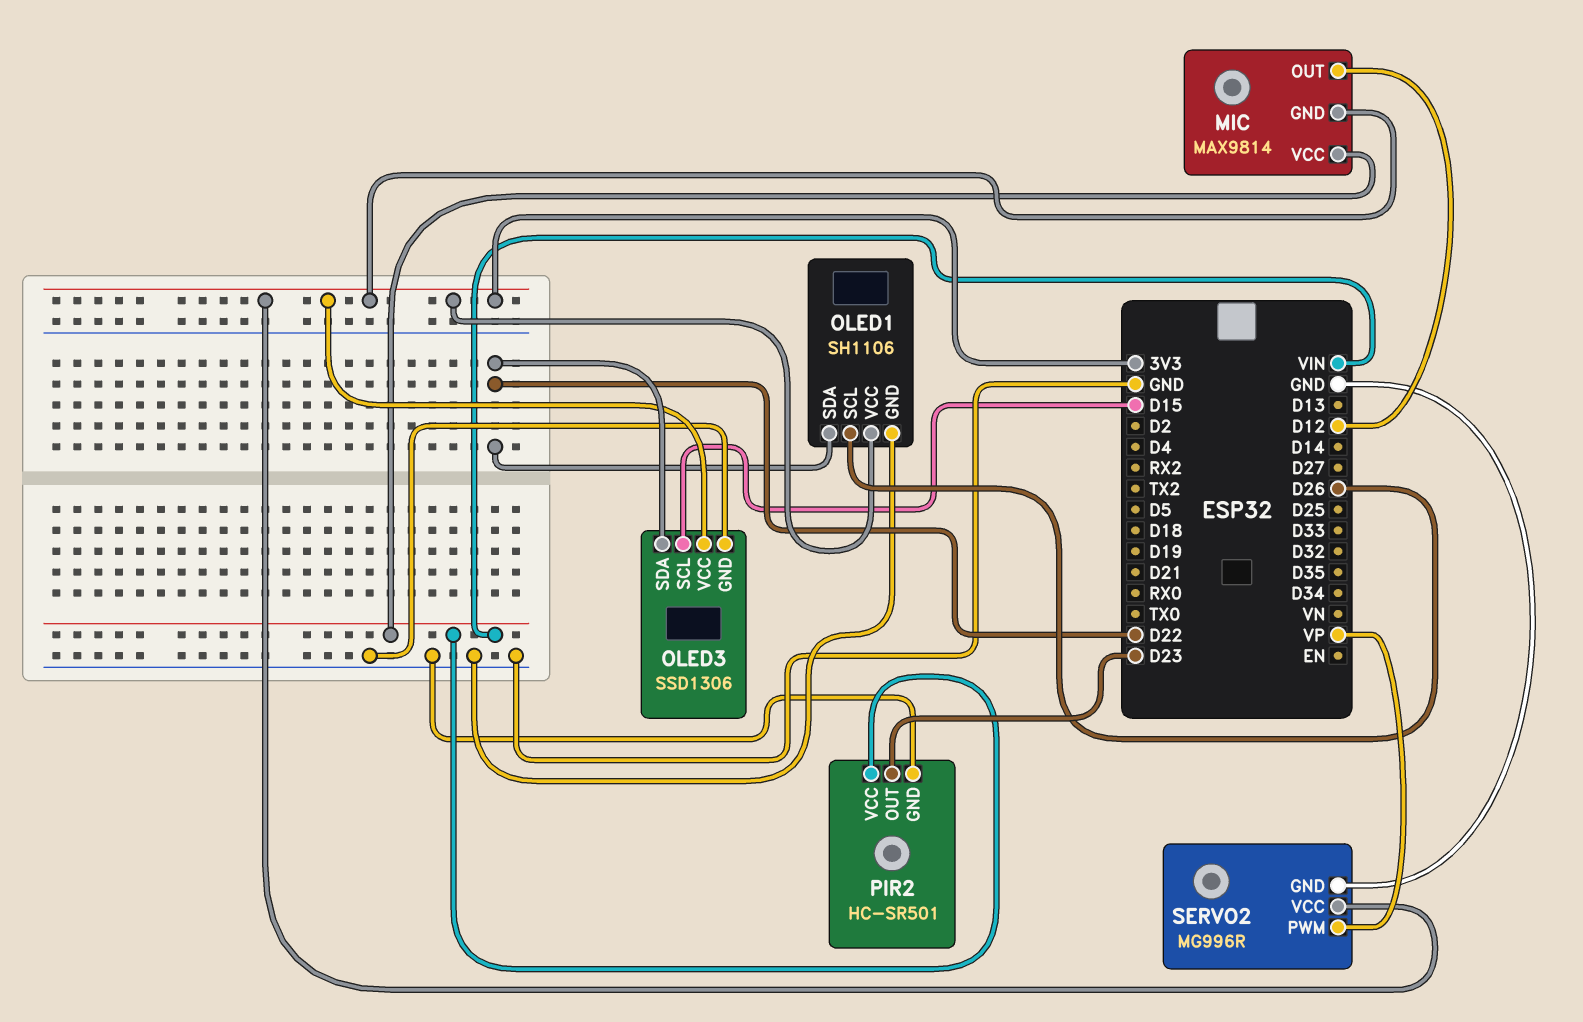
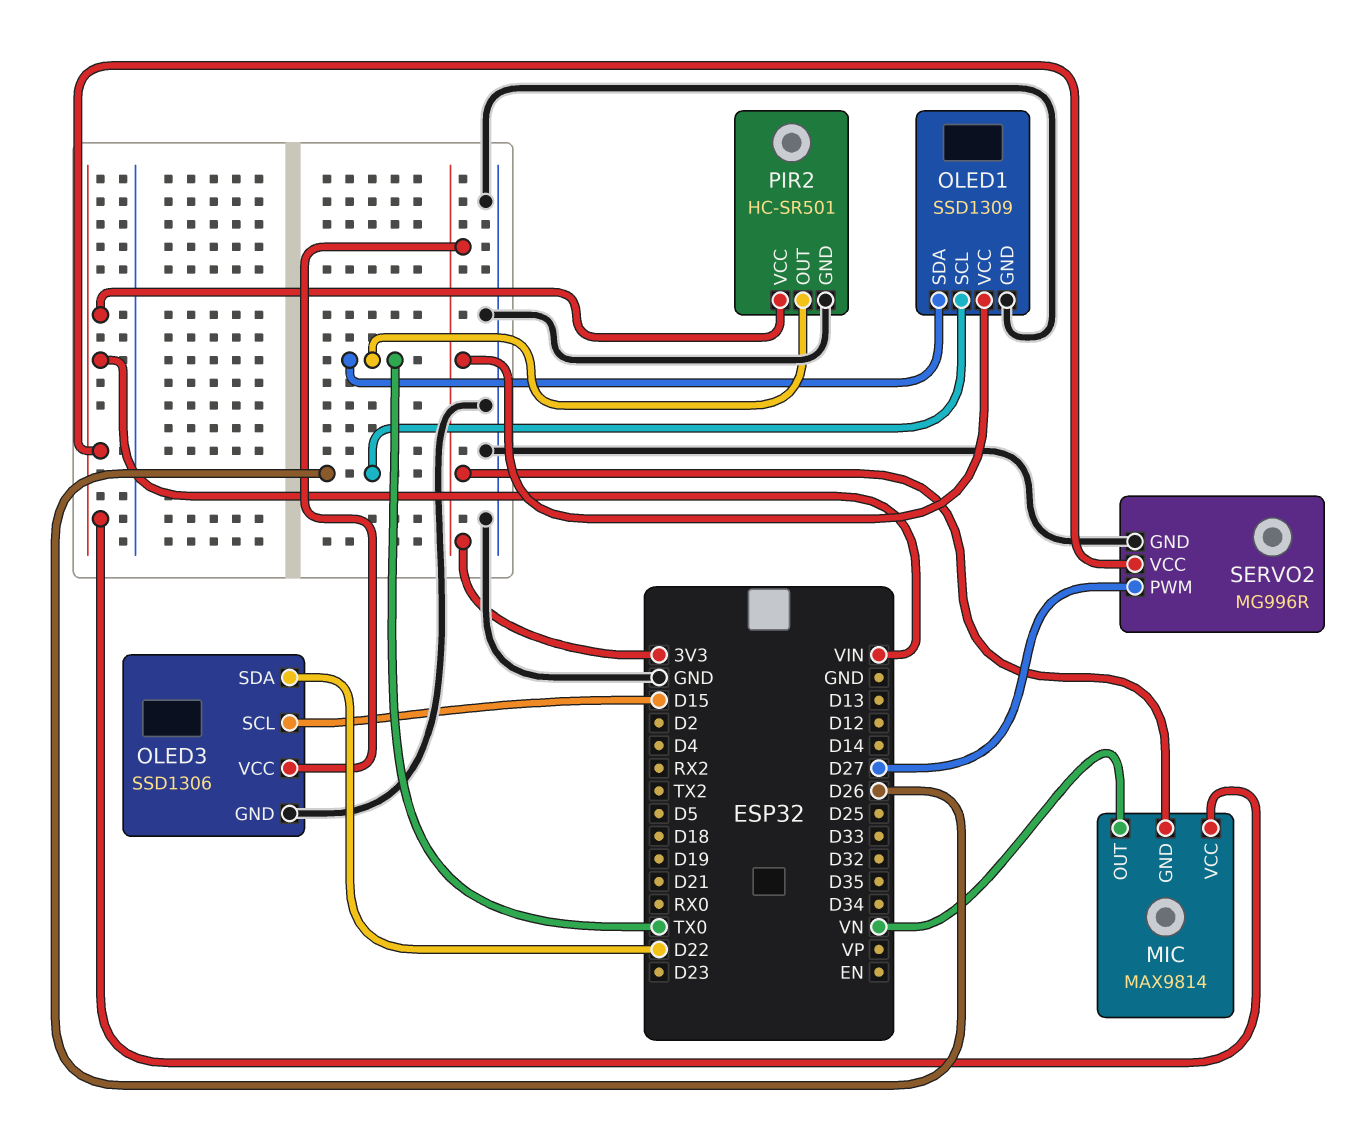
MIC pin OUT: D12 -> VN
OLED1: SH1106 -> SSD1309
OLED1 pin SDA: D22 -> TX0
PIR2 pin OUT: D23 -> TX0
SERVO2 pin PWM: VP -> D27
SERVO2 pin VCC: 3V3 -> VIN

